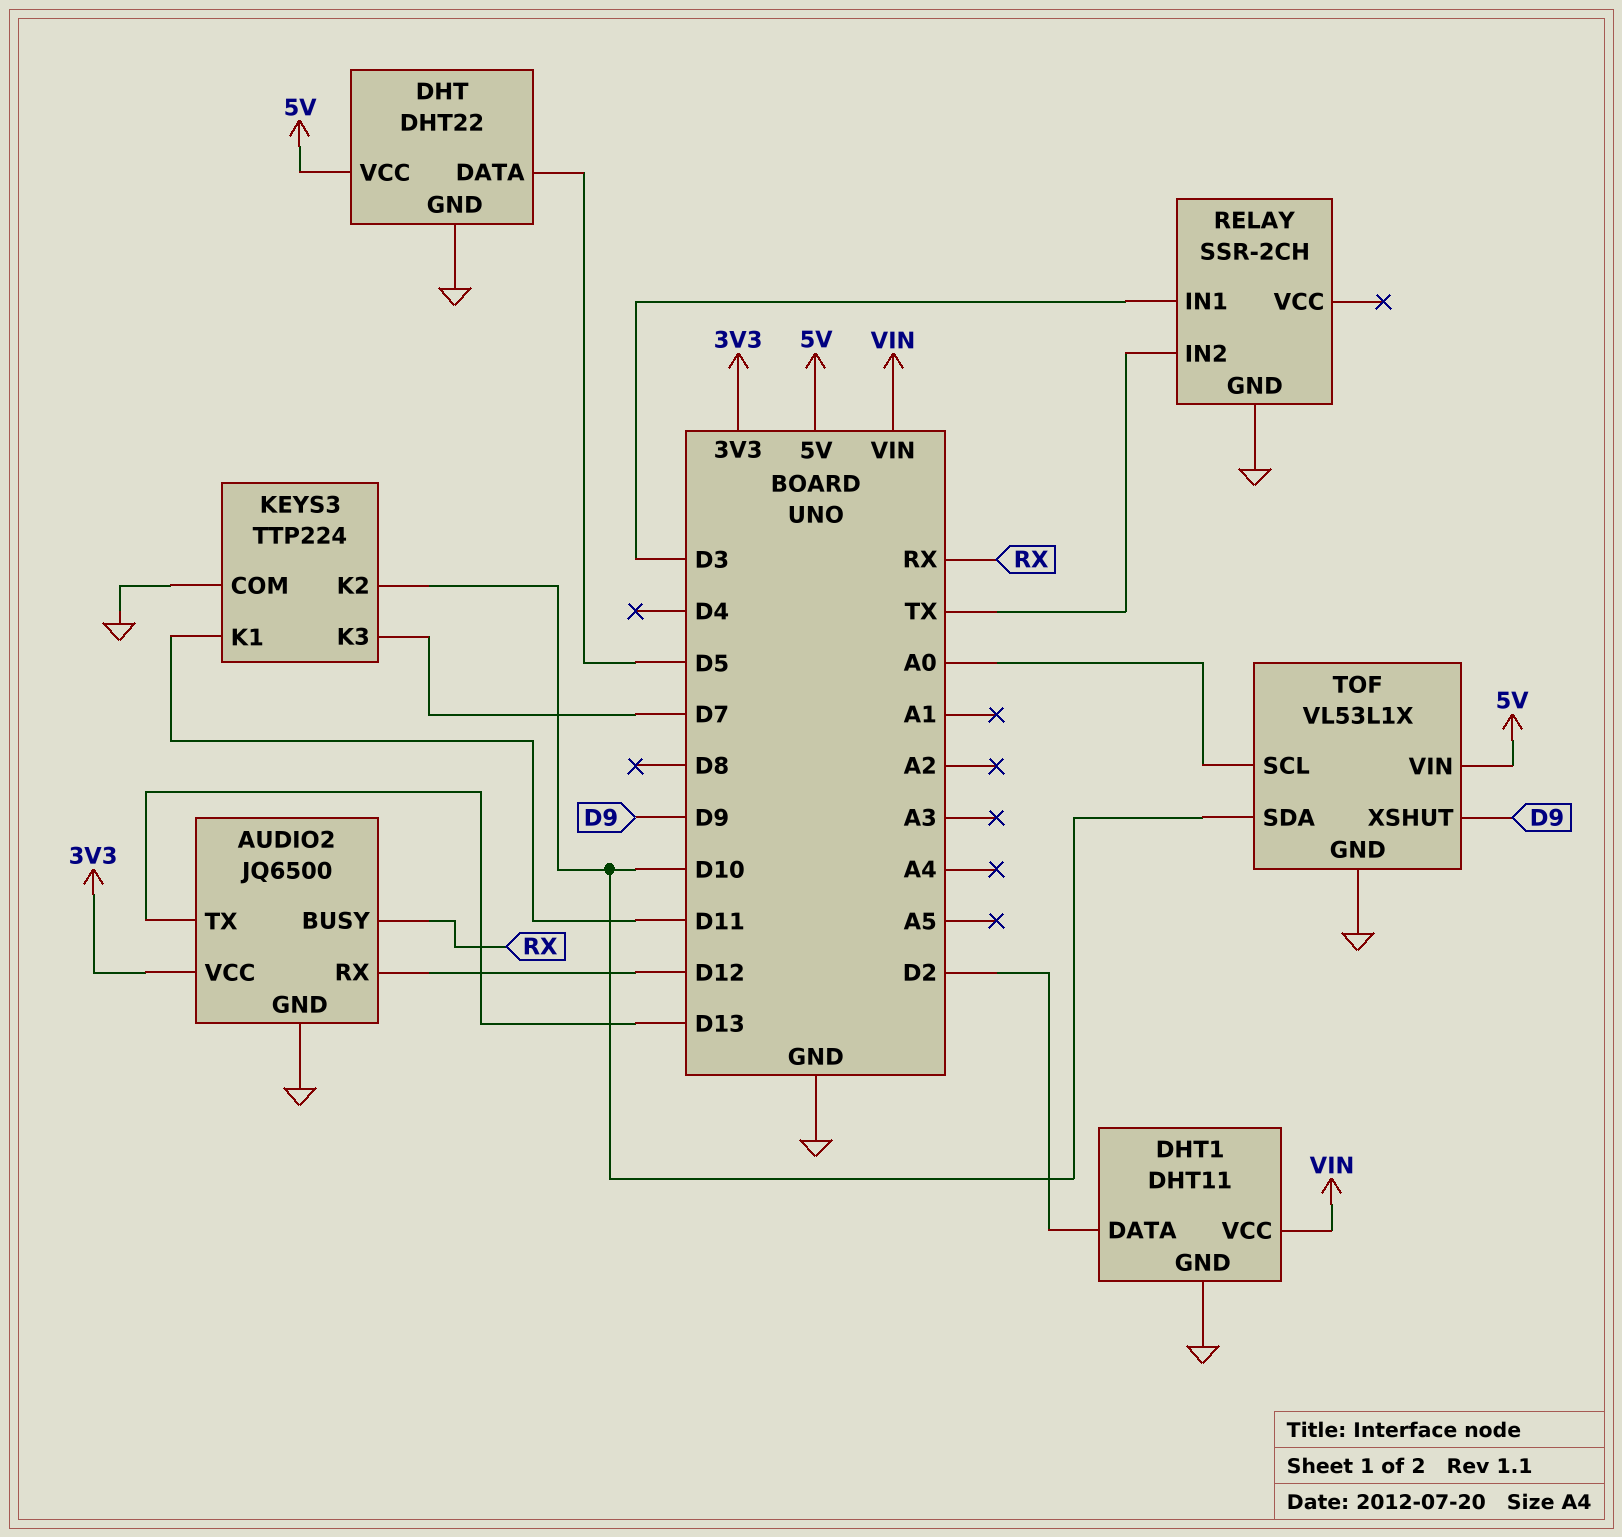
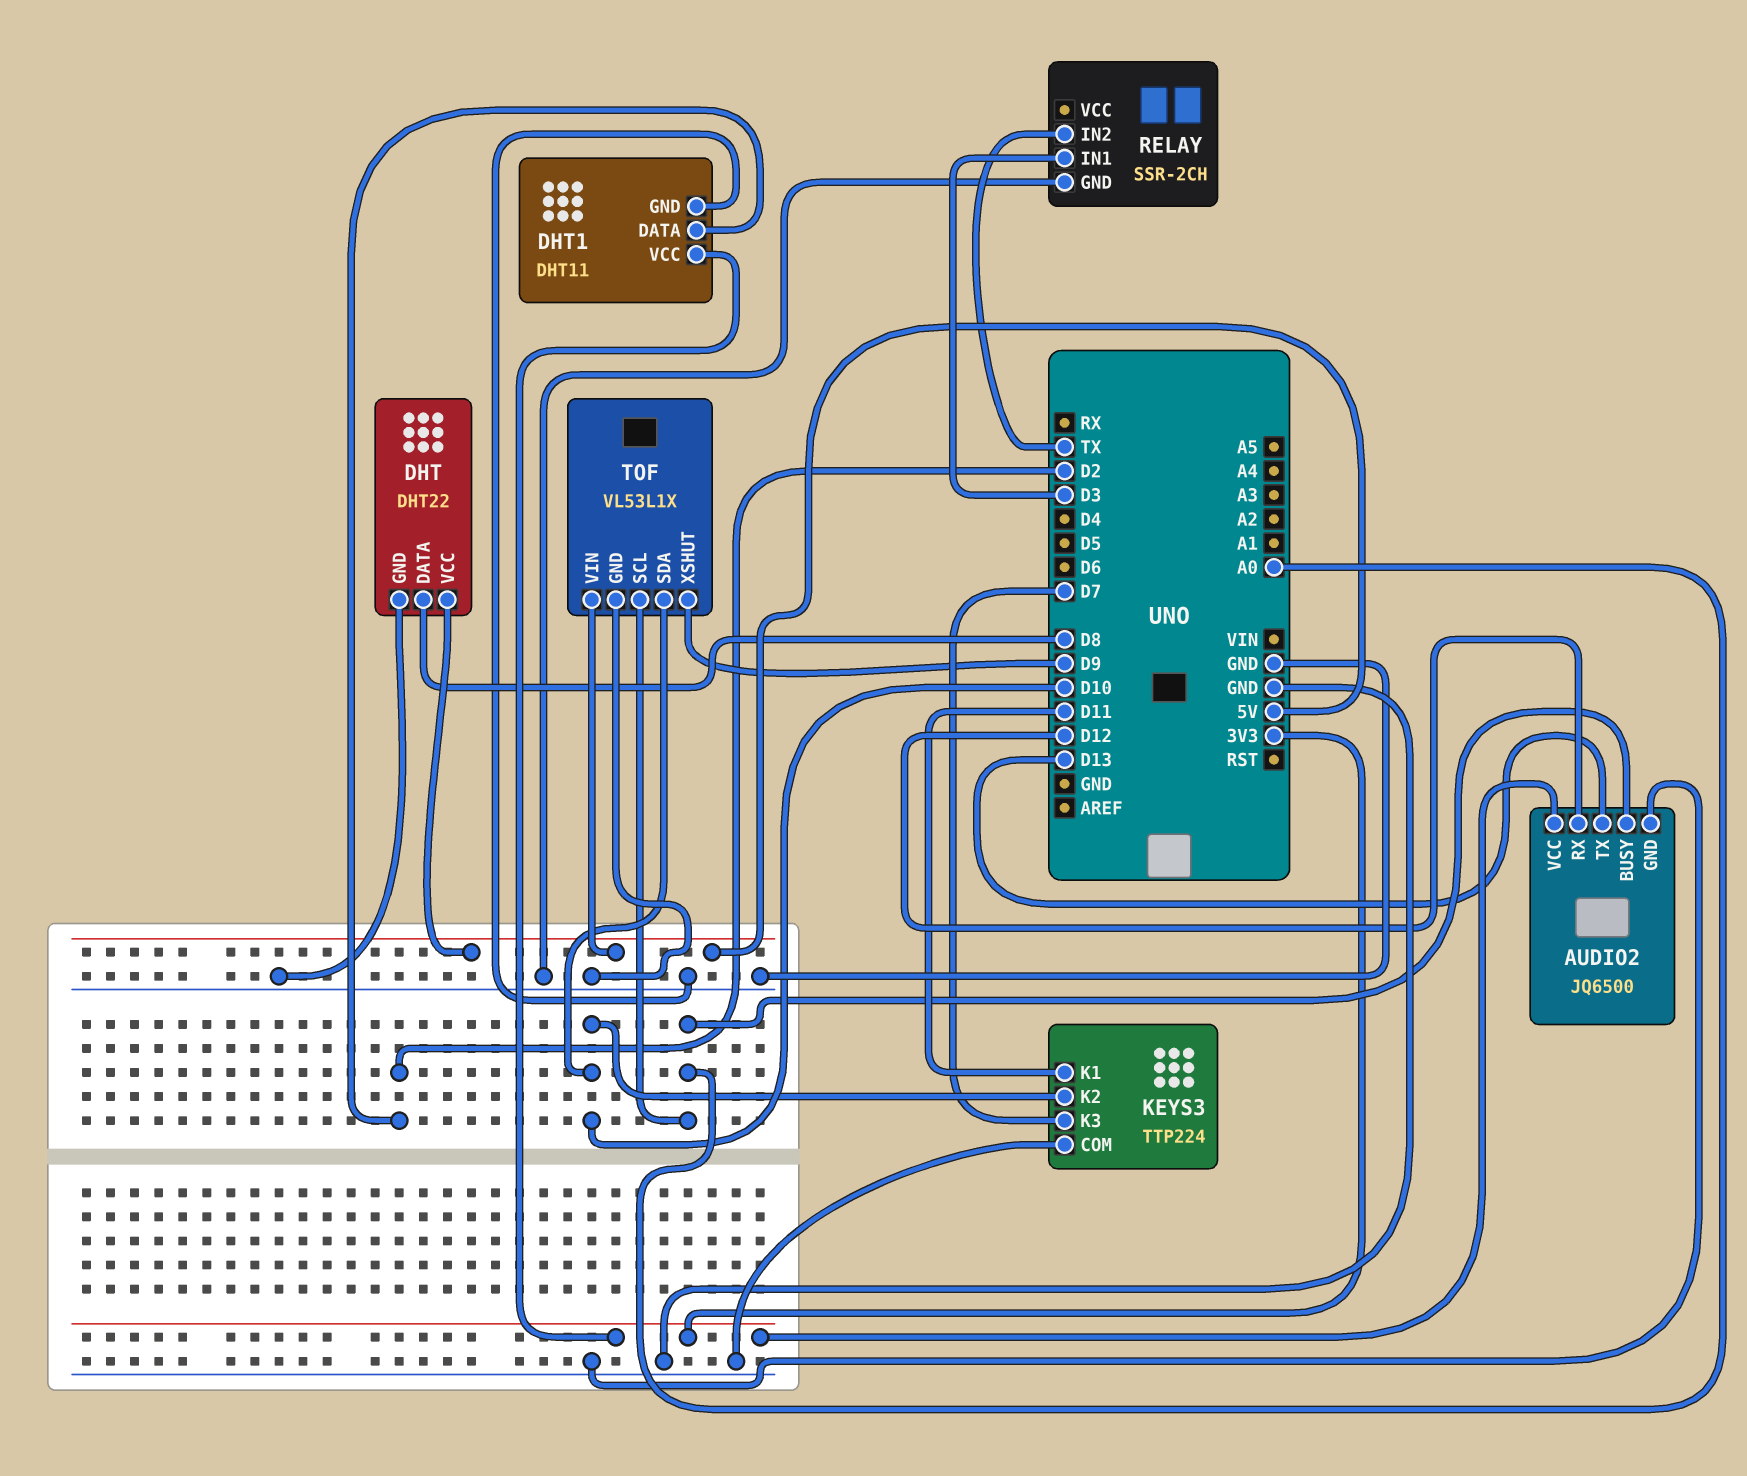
AUDIO2 pin BUSY: RX -> A0
DHT pin DATA: D5 -> D8
DHT1 pin VCC: VIN -> 3V3

